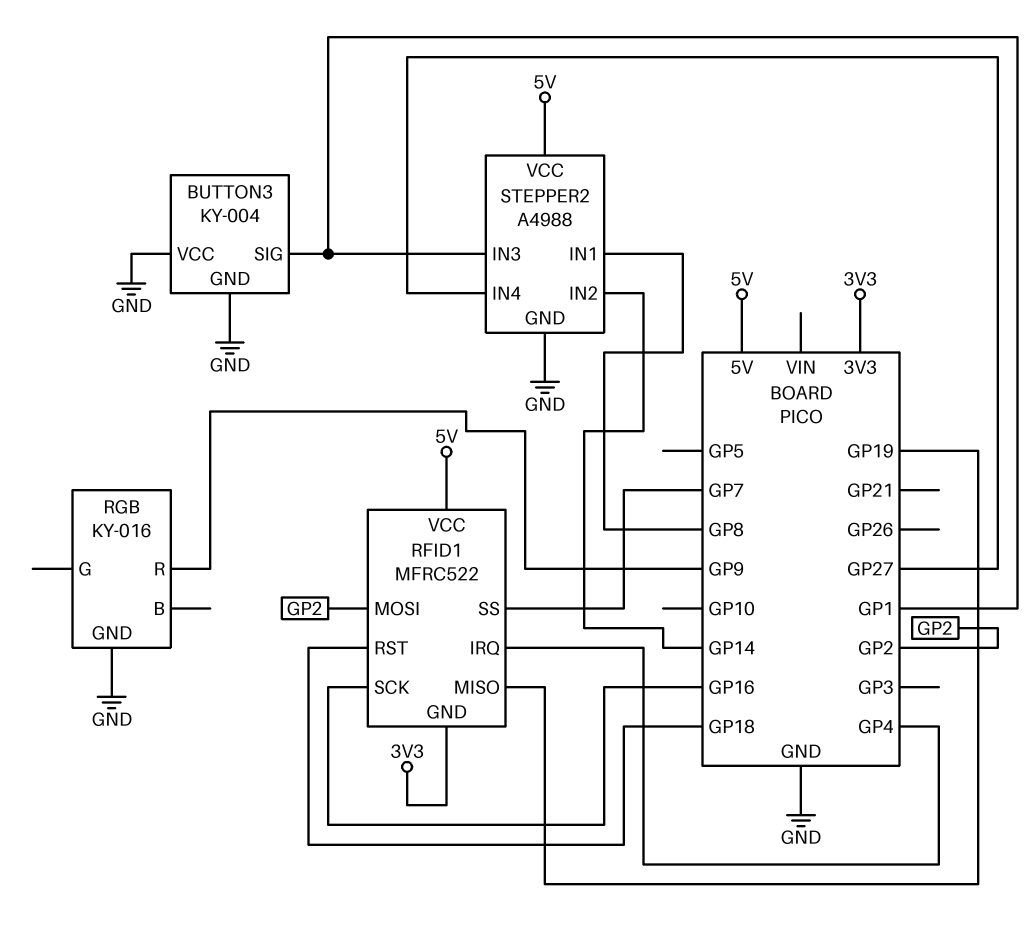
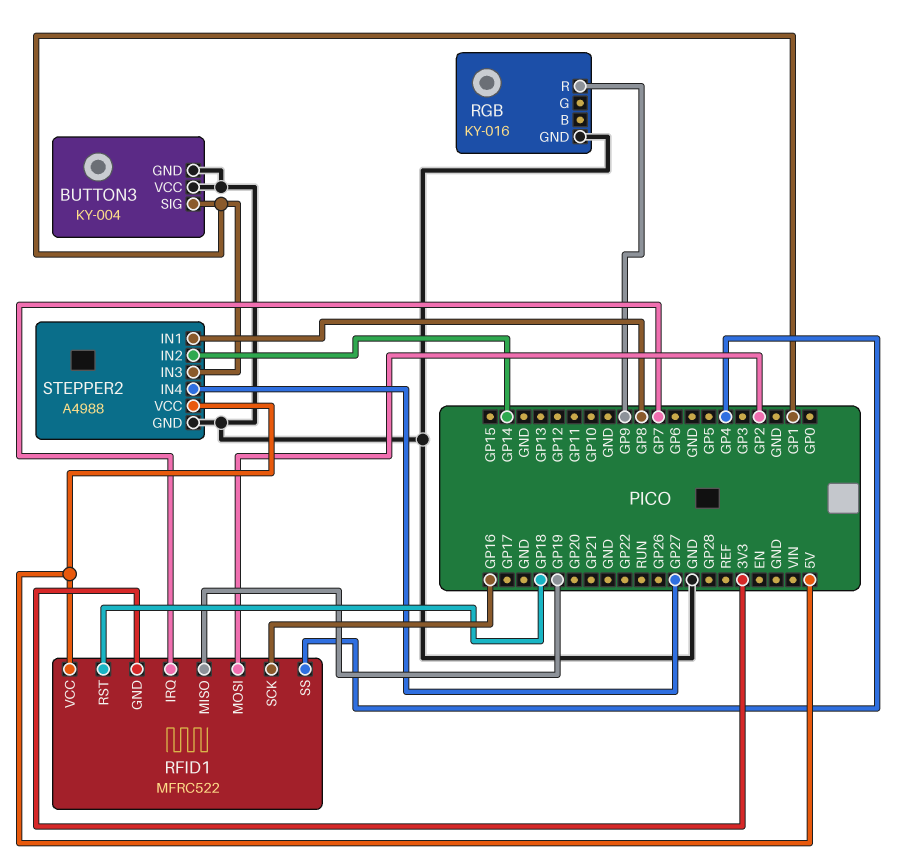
RFID1 pin IRQ: GP4 -> GP7
RFID1 pin SS: GP7 -> GP4

